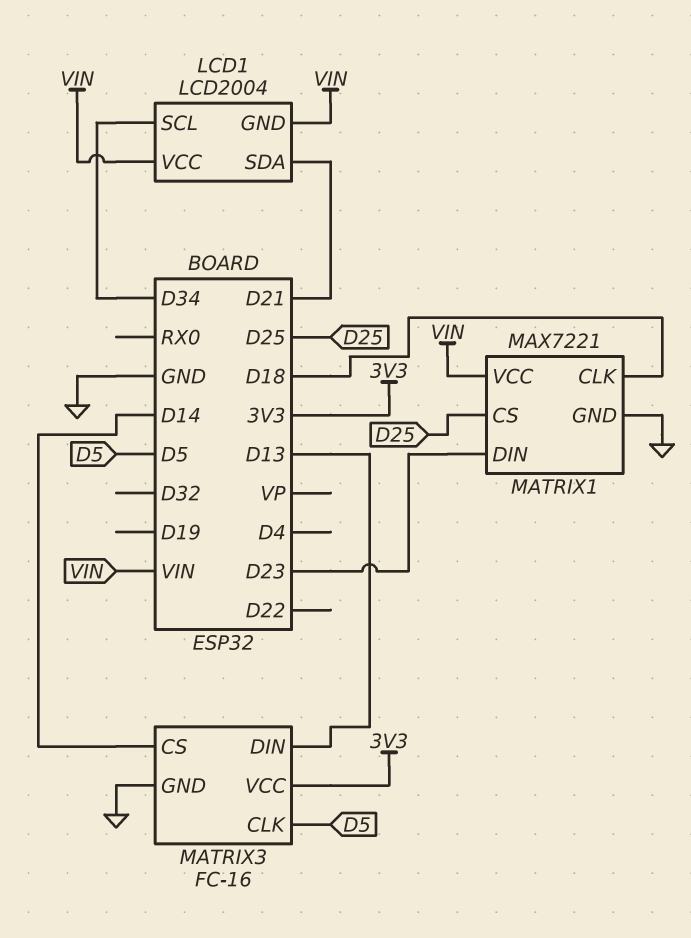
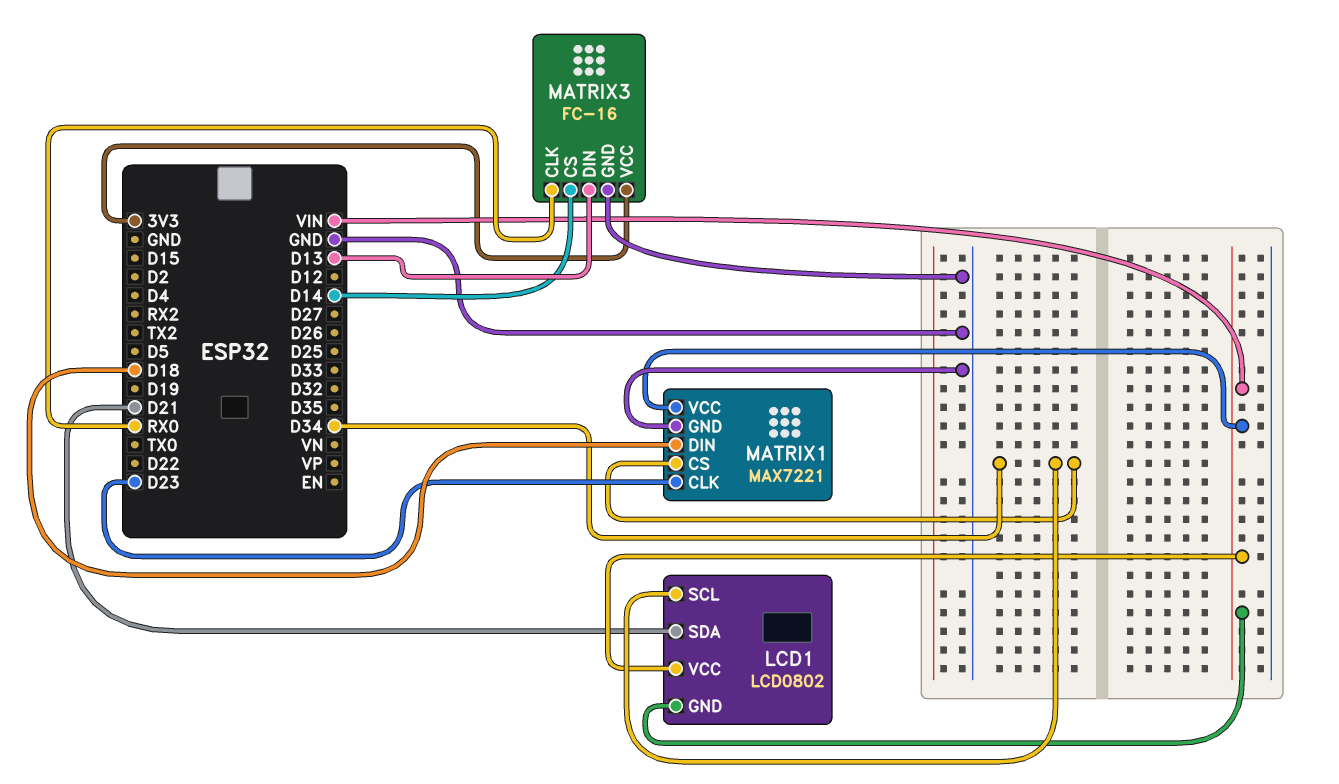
LCD1: LCD2004 -> LCD0802
MATRIX1 pin CLK: D18 -> D23
MATRIX1 pin CS: D25 -> D34
MATRIX1 pin DIN: D23 -> D18
MATRIX3 pin CLK: D5 -> RX0

